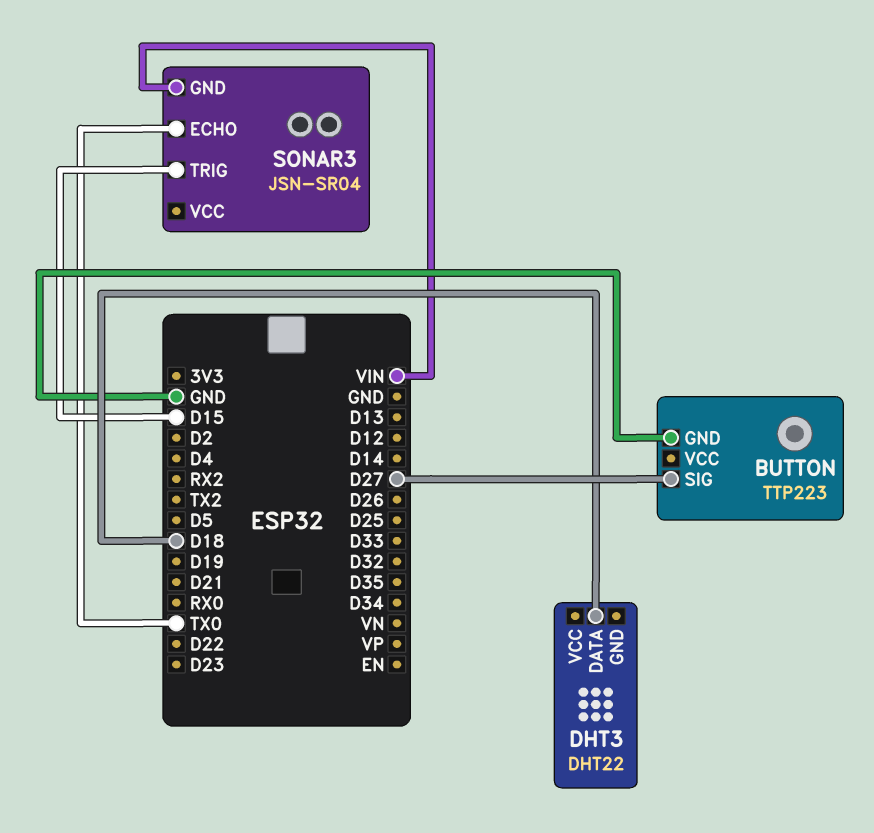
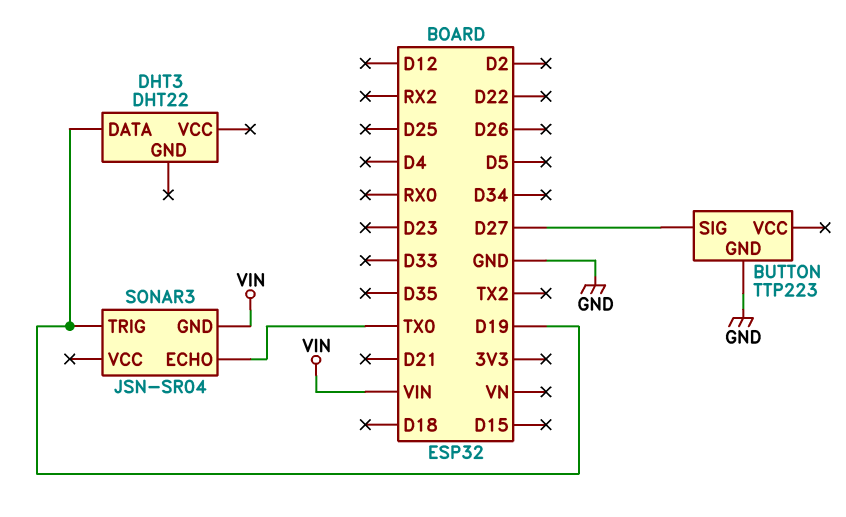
DHT3 pin DATA: D18 -> D19
SONAR3 pin TRIG: D15 -> D19

